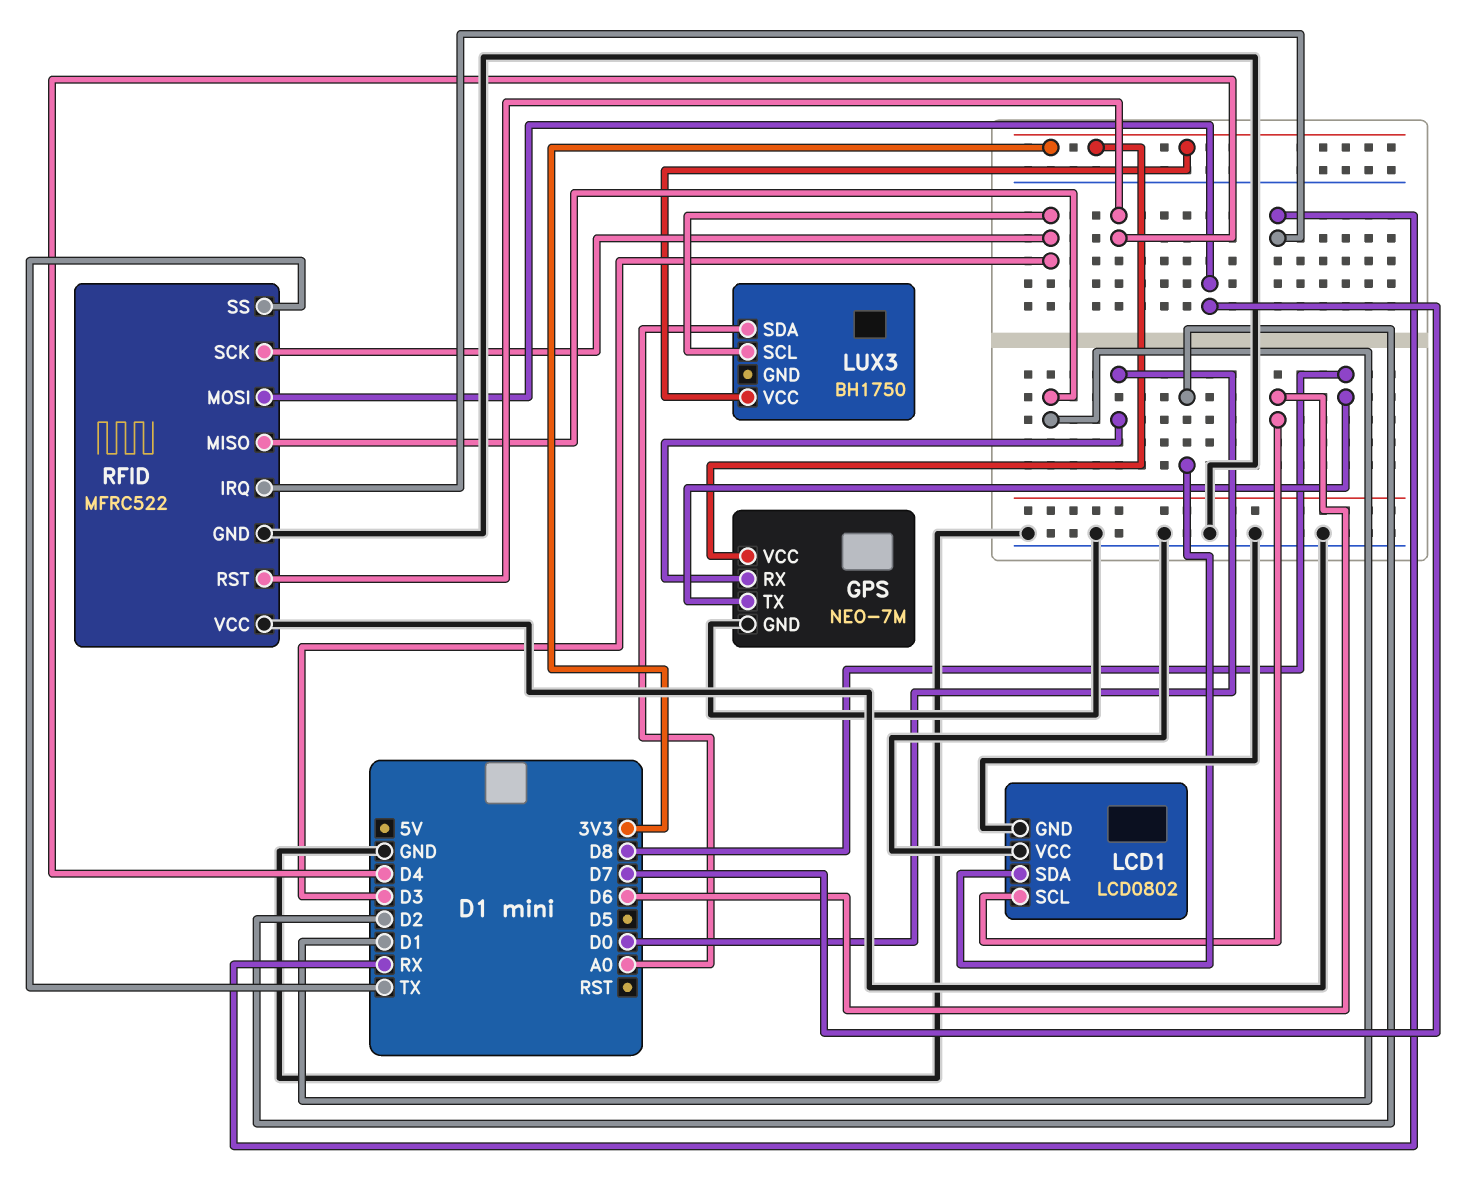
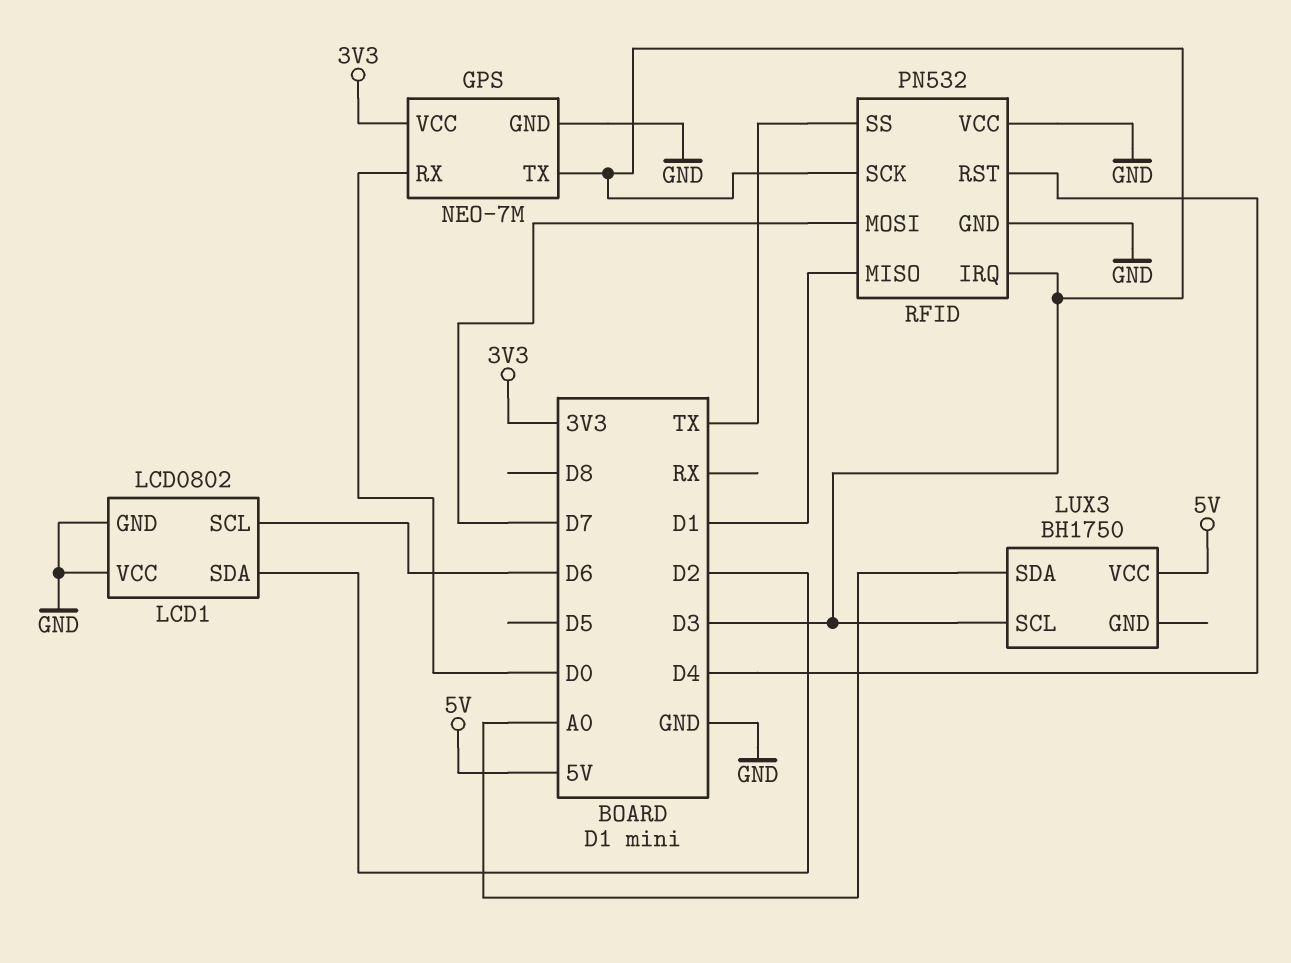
GPS pin TX: D8 -> D3
LUX3 pin VCC: 3V3 -> 5V
RFID: MFRC522 -> PN532
RFID pin IRQ: RX -> D3

